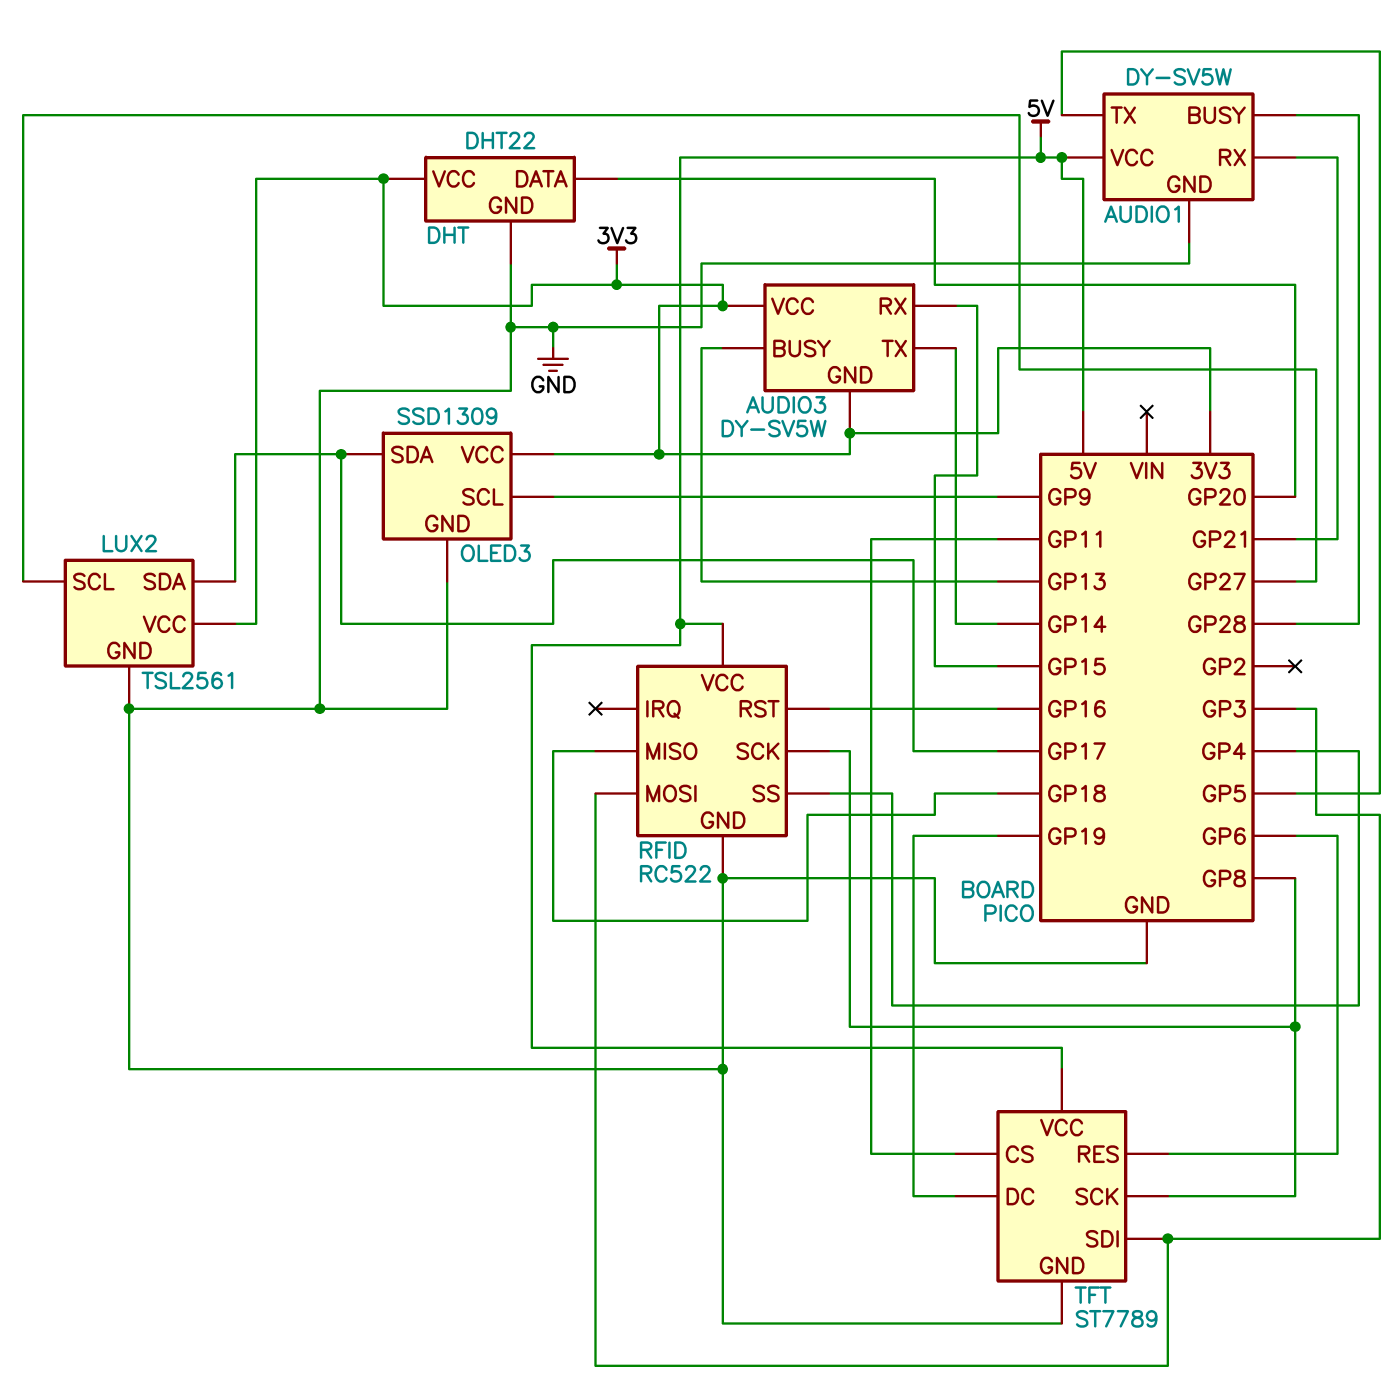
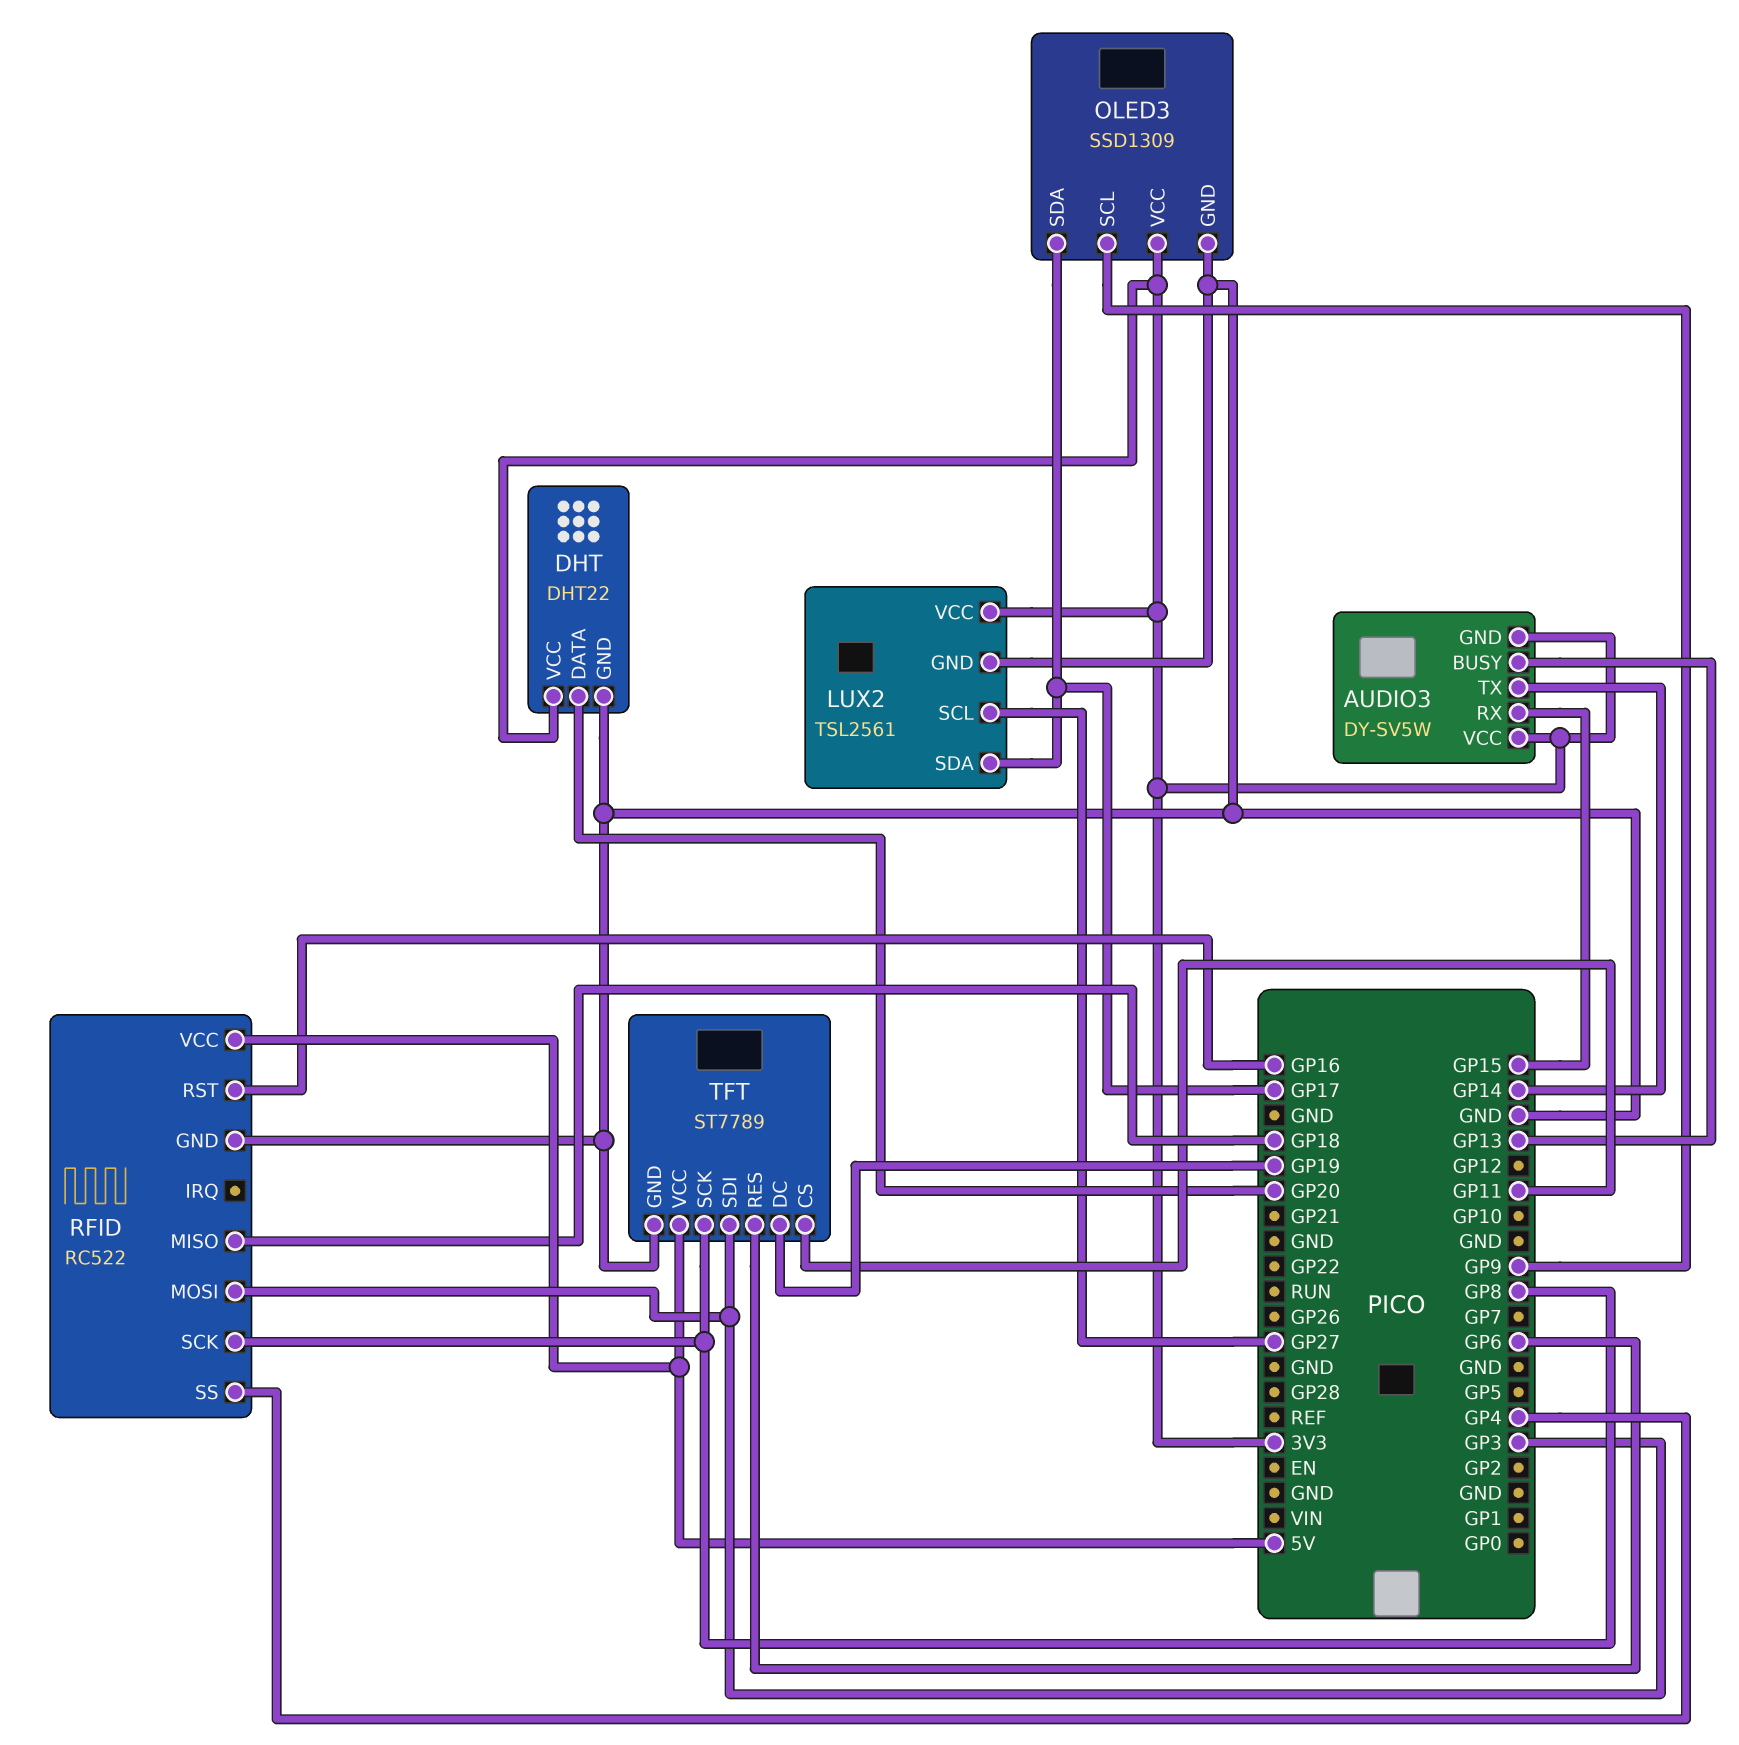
AUDIO1: DY-SV5W -> none
AUDIO1 pin BUSY: GP28 -> none
AUDIO1 pin GND: GND -> none
AUDIO1 pin RX: GP21 -> none
AUDIO1 pin TX: GP5 -> none
AUDIO1 pin VCC: 5V -> none

